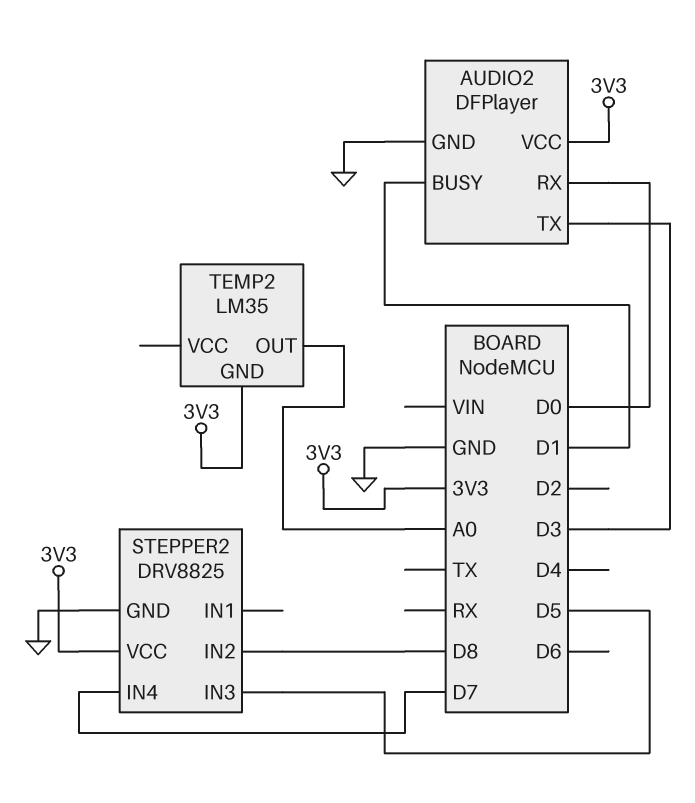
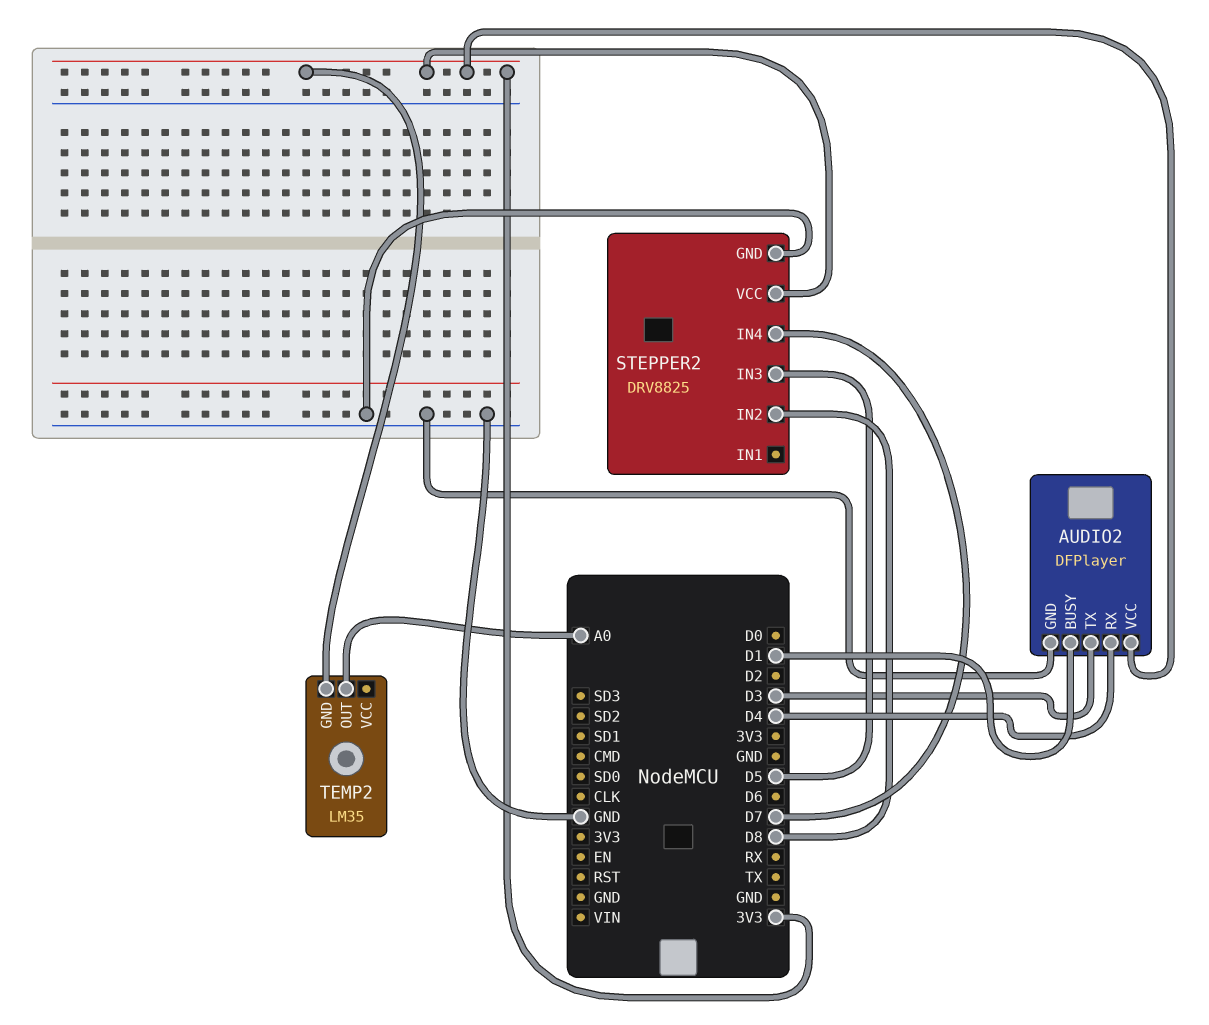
AUDIO2 pin RX: D0 -> D4

